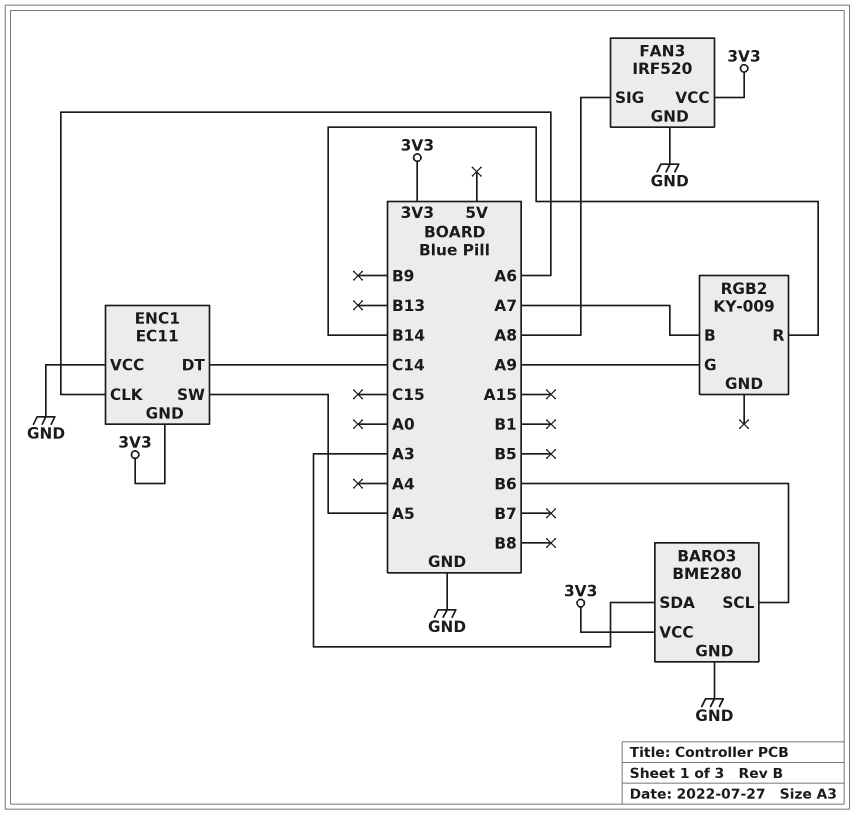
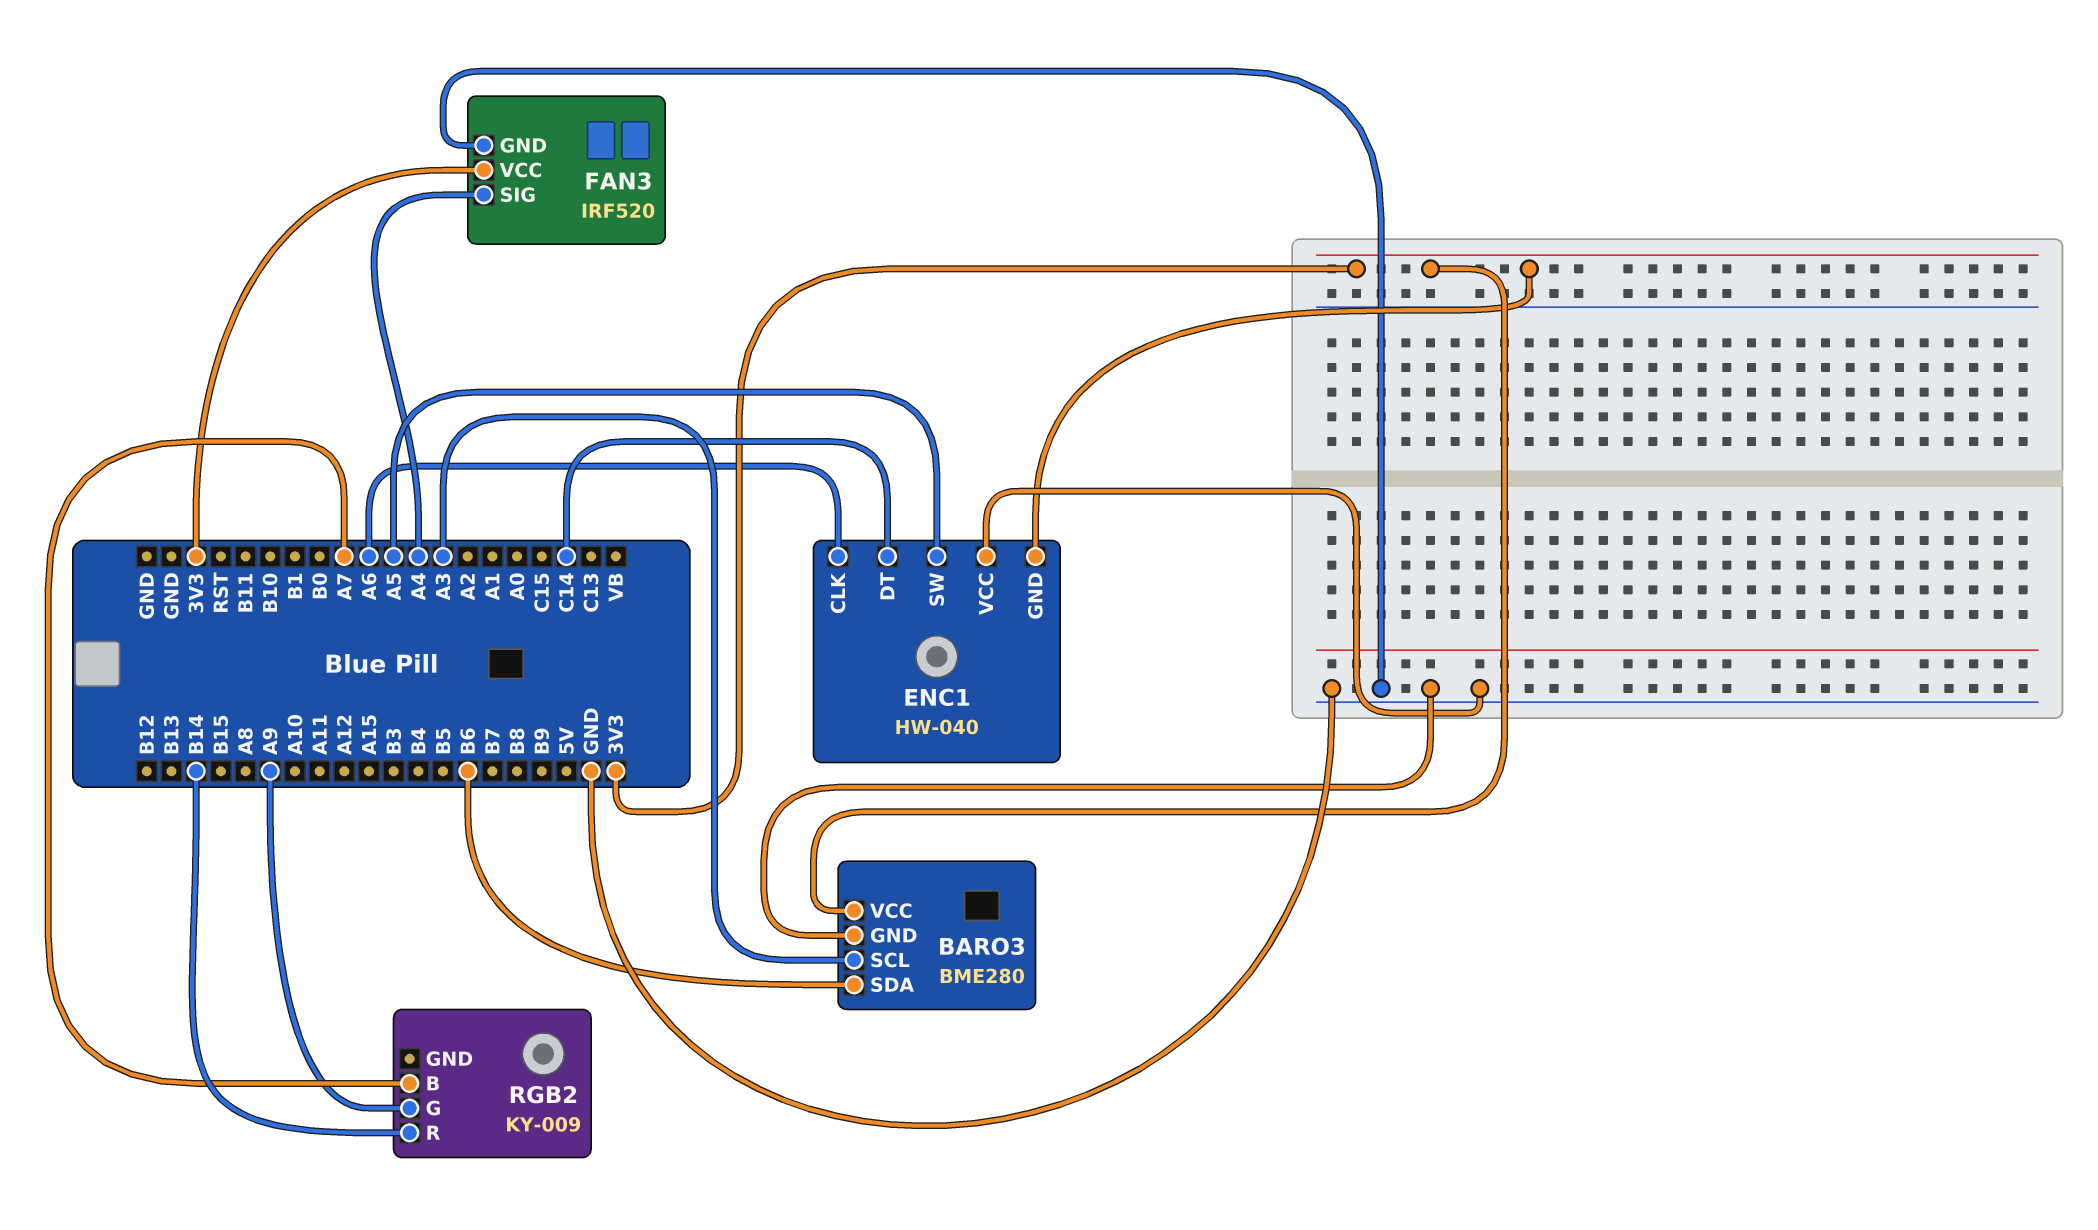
BARO3 pin SCL: B6 -> A3
BARO3 pin SDA: A3 -> B6
ENC1: EC11 -> HW-040
FAN3 pin SIG: A8 -> A4

